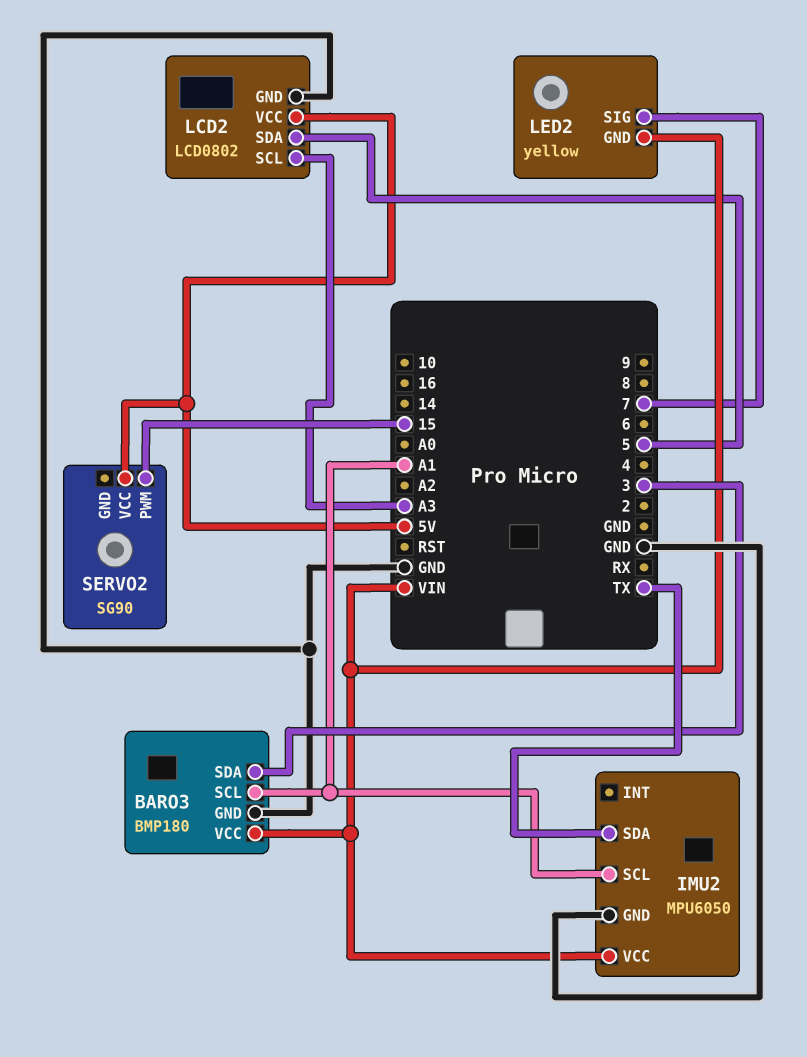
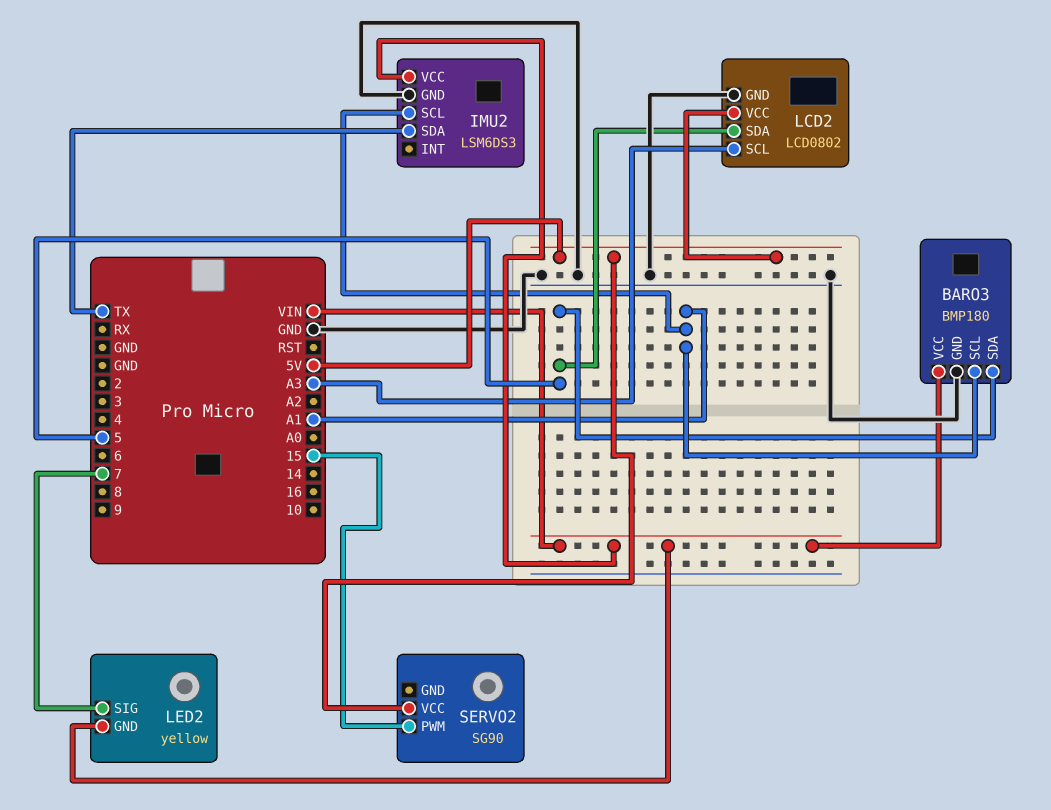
BARO3 pin SDA: 3 -> 5
IMU2: MPU6050 -> LSM6DS3

